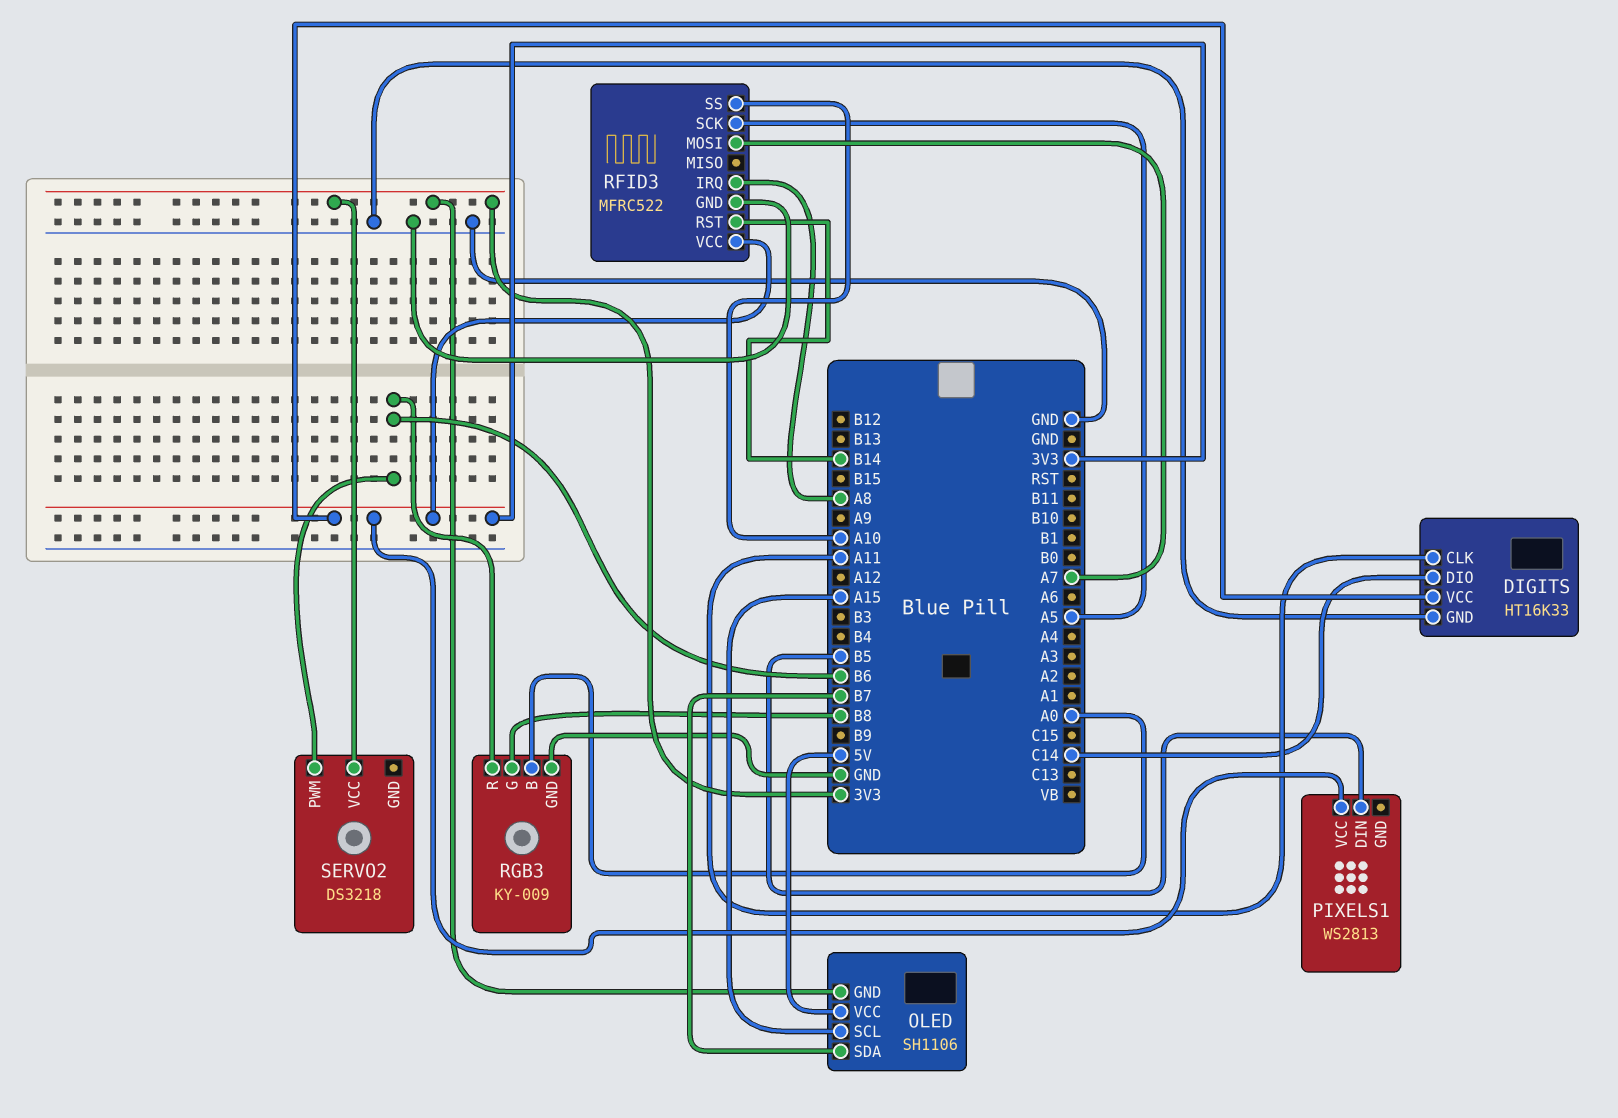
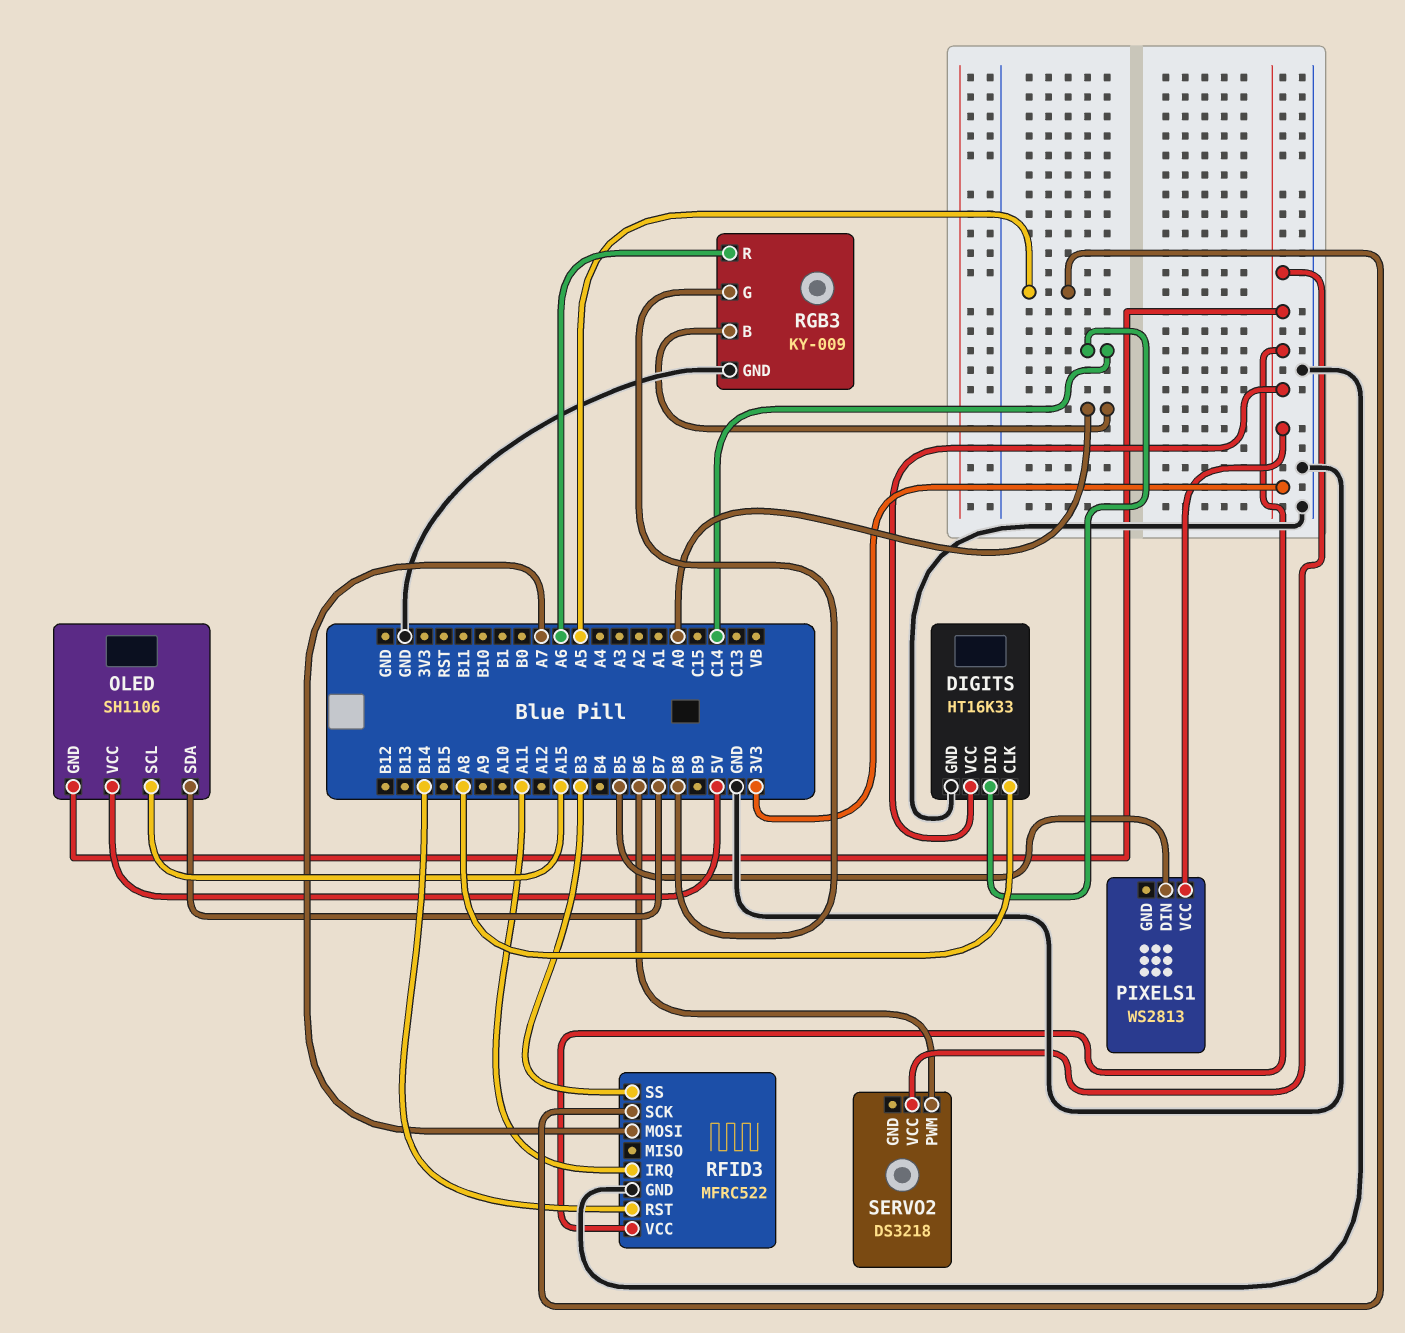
DIGITS pin CLK: A11 -> A8
RFID3 pin IRQ: A8 -> A11
RFID3 pin SS: A10 -> B3
RGB3 pin R: B6 -> A6

